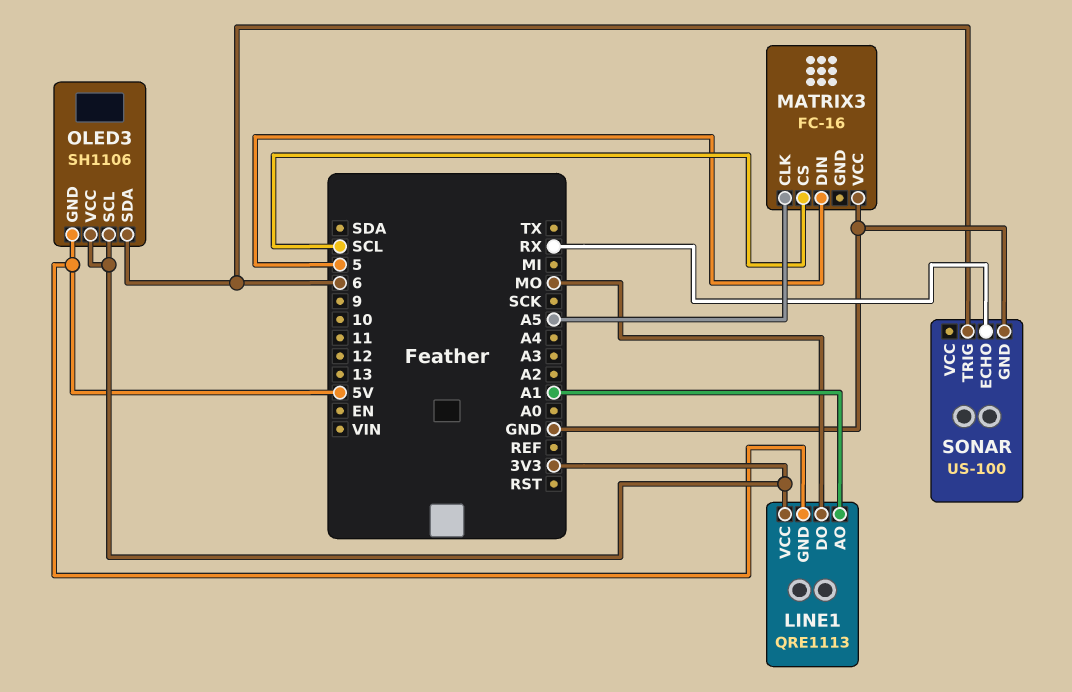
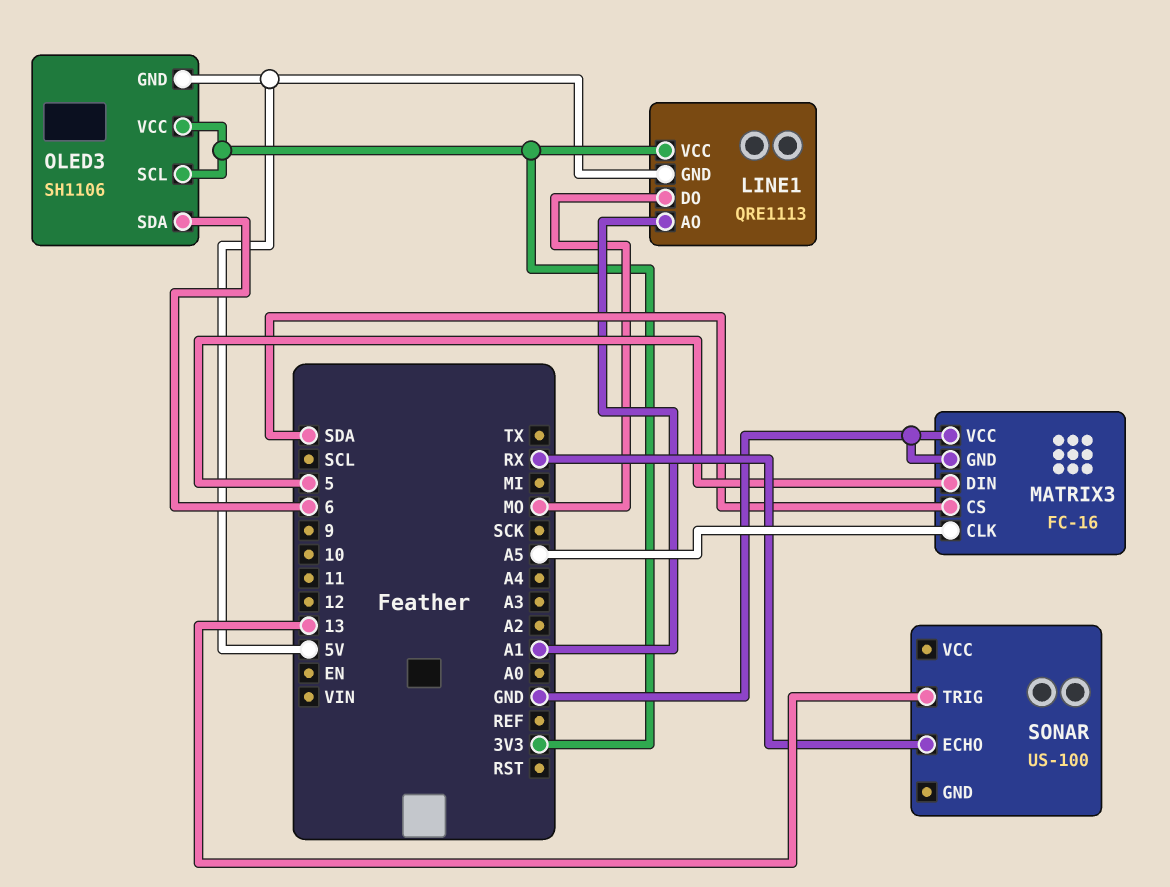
MATRIX3 pin CS: SCL -> SDA
MATRIX3 pin GND: none -> GND
SONAR pin GND: GND -> none
SONAR pin TRIG: 6 -> 13

